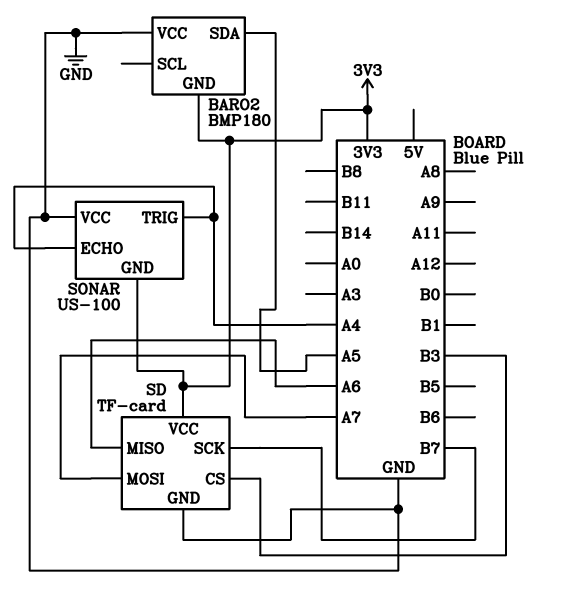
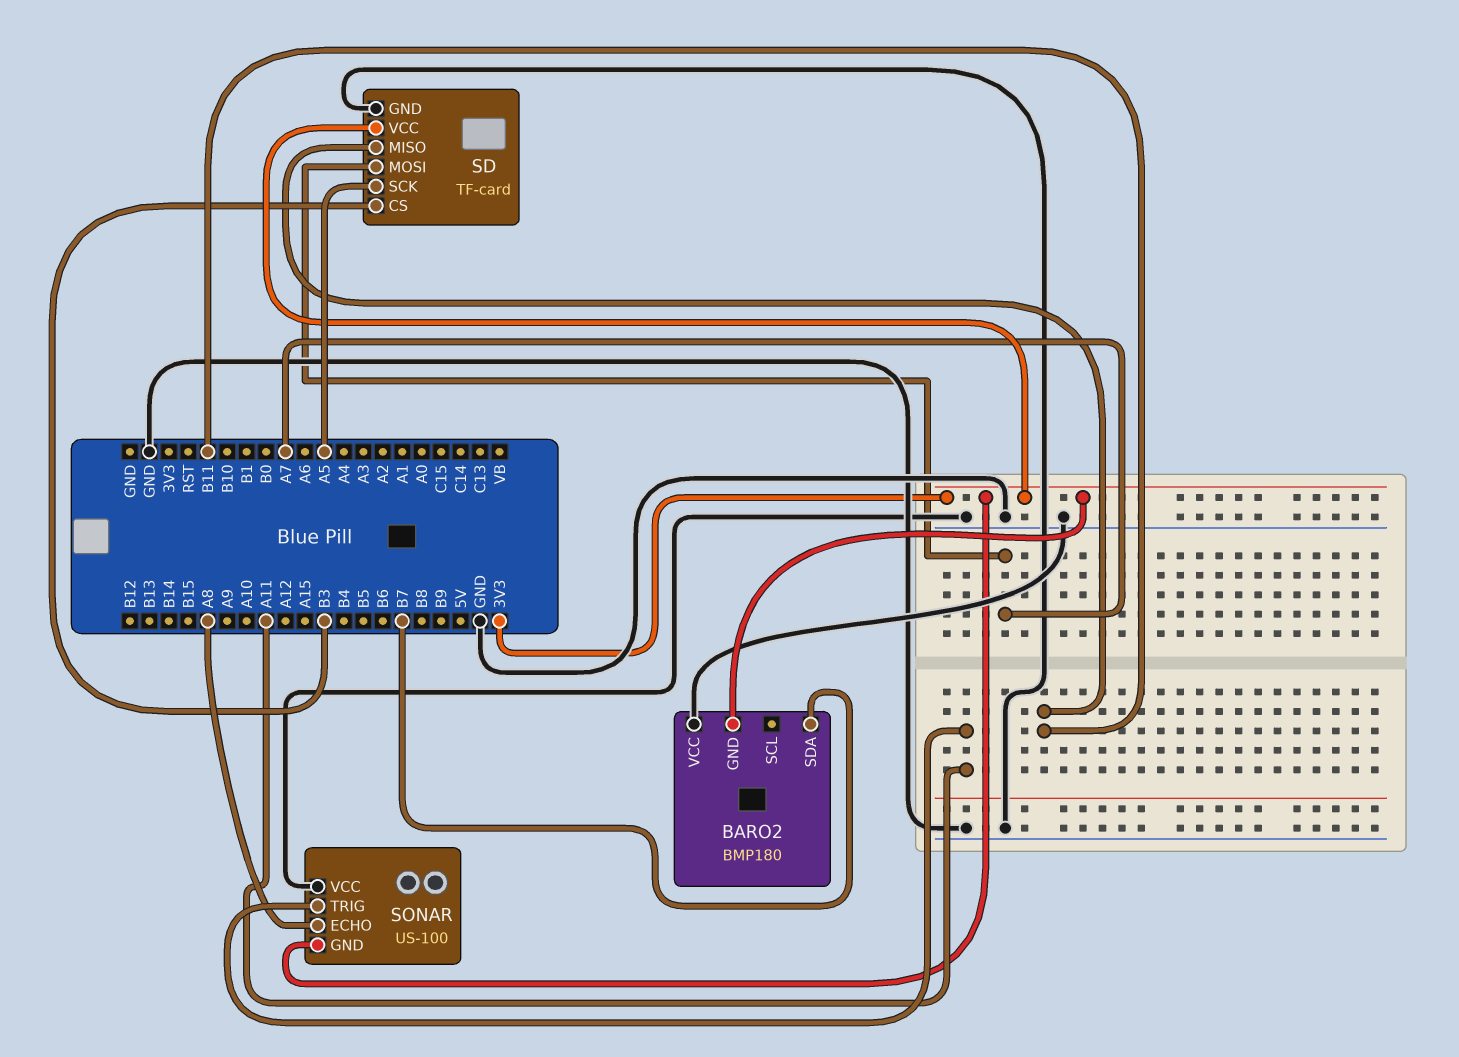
BARO2 pin SDA: A5 -> B7
SD pin MISO: A6 -> B11
SD pin SCK: B7 -> A5
SONAR pin ECHO: A4 -> A8
SONAR pin TRIG: A4 -> A11

